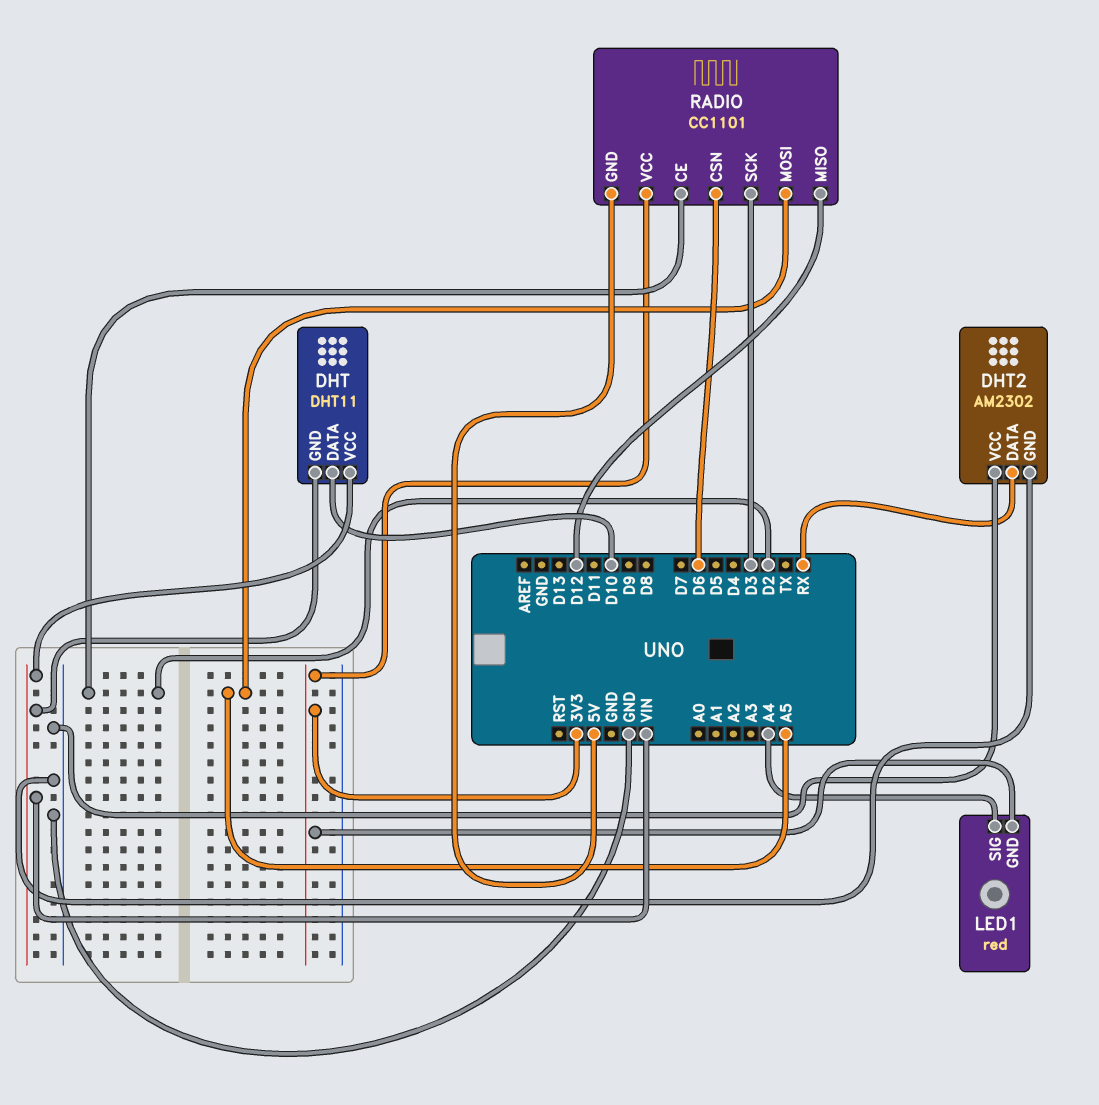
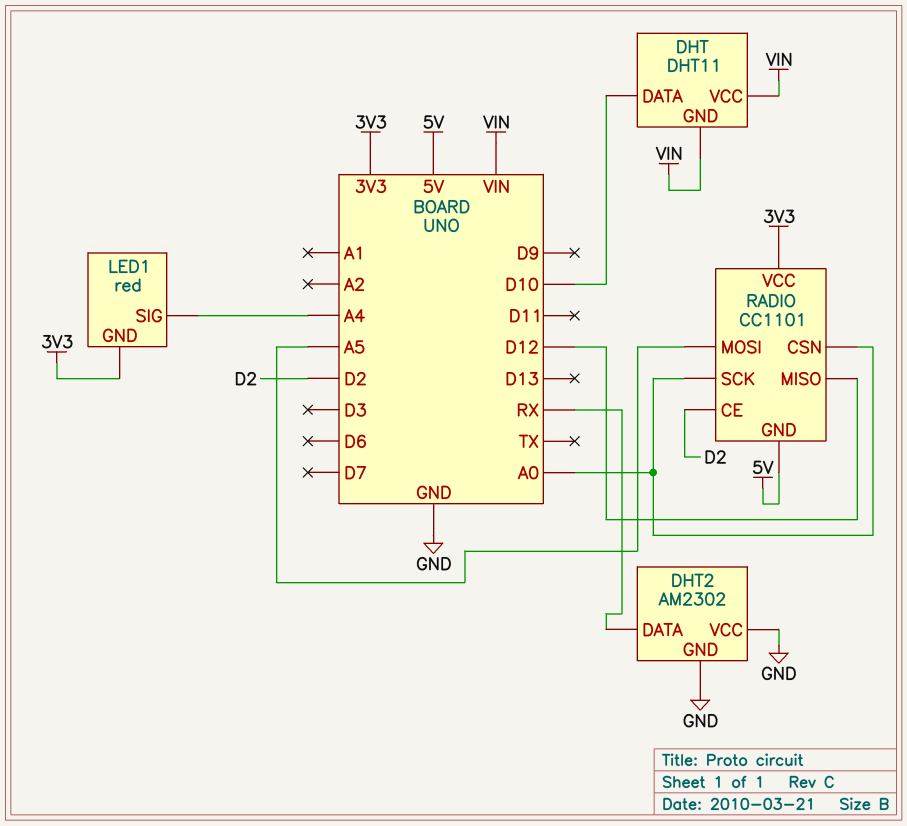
RADIO pin CSN: D6 -> A0
RADIO pin SCK: D3 -> A0

